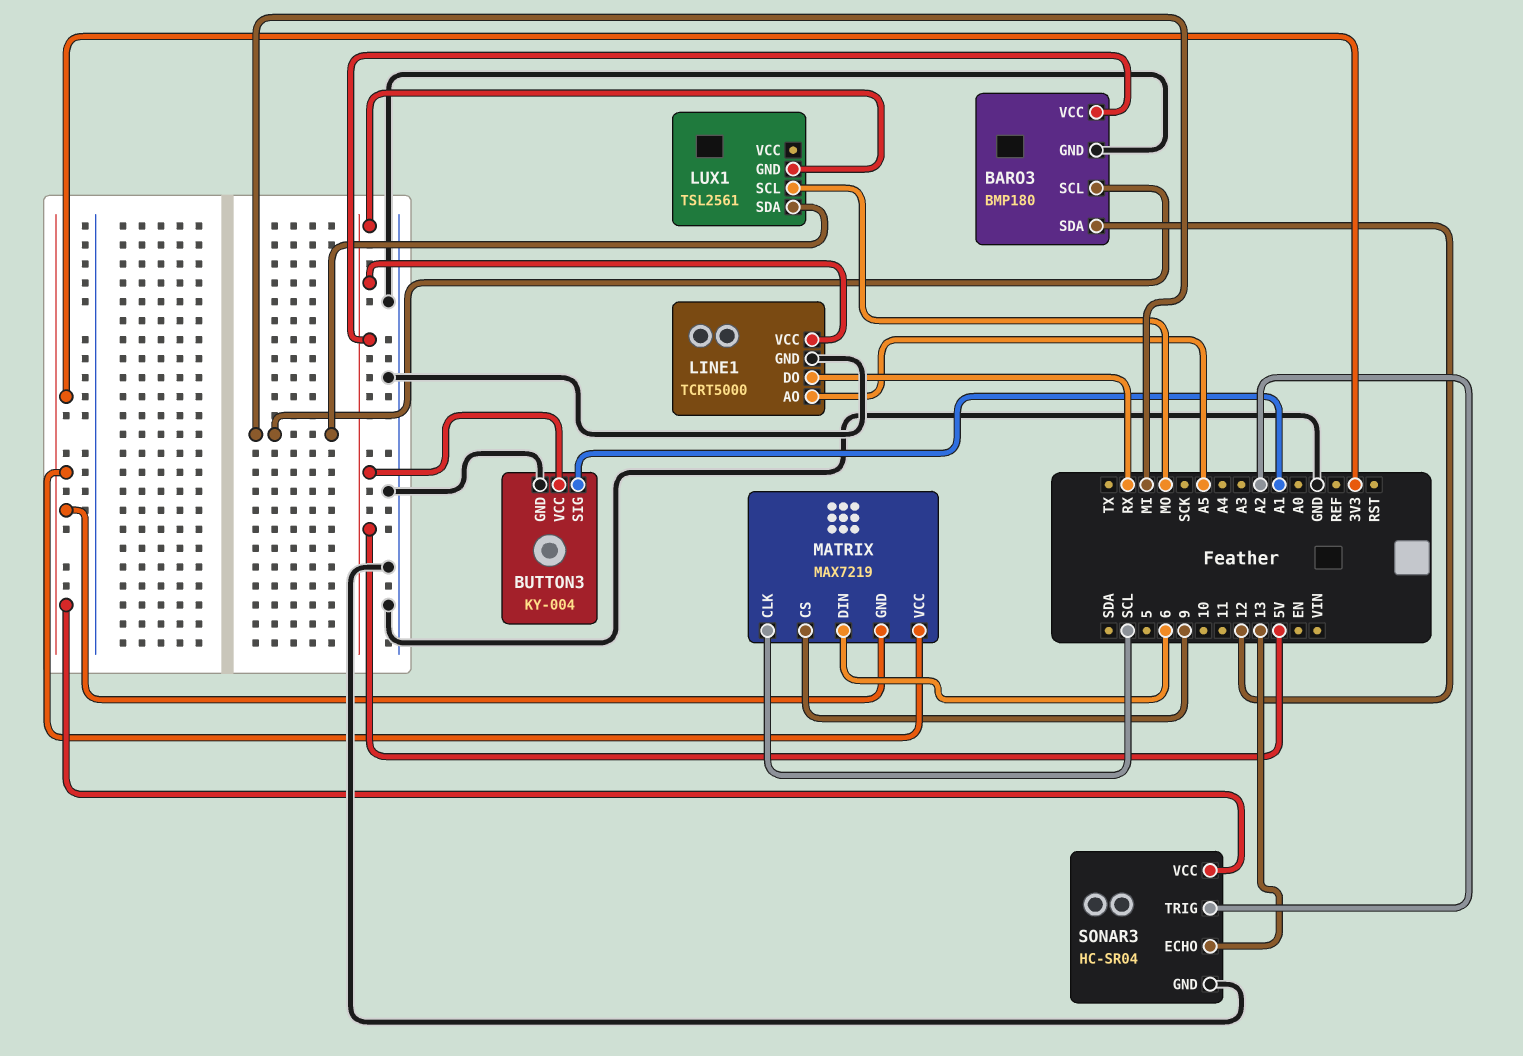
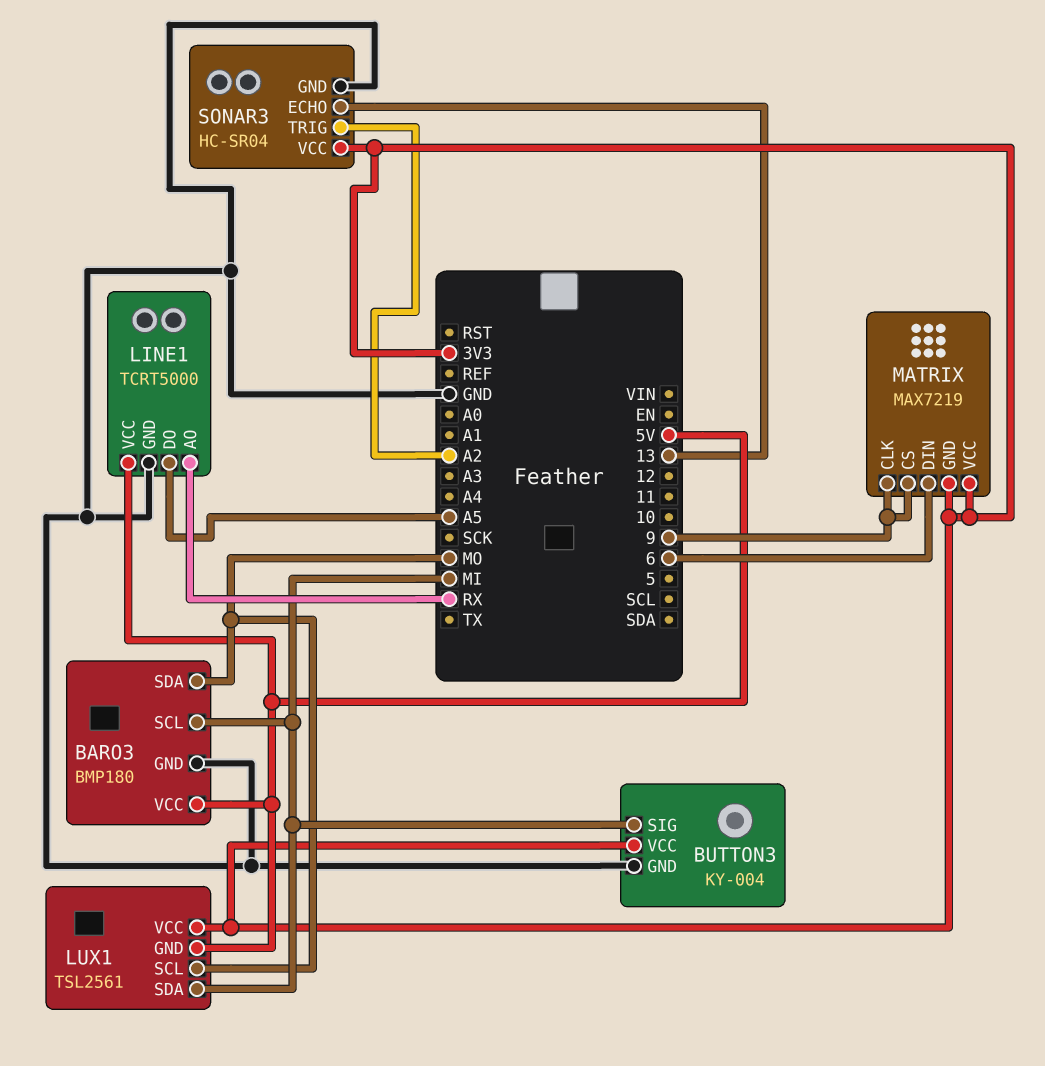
BARO3 pin SDA: 12 -> MO
BUTTON3 pin SIG: A1 -> MI
BUTTON3 pin VCC: 5V -> 3V3
LINE1 pin AO: A5 -> RX
LINE1 pin DO: RX -> A5
LUX1 pin VCC: none -> 3V3
MATRIX pin CLK: SCL -> 9

